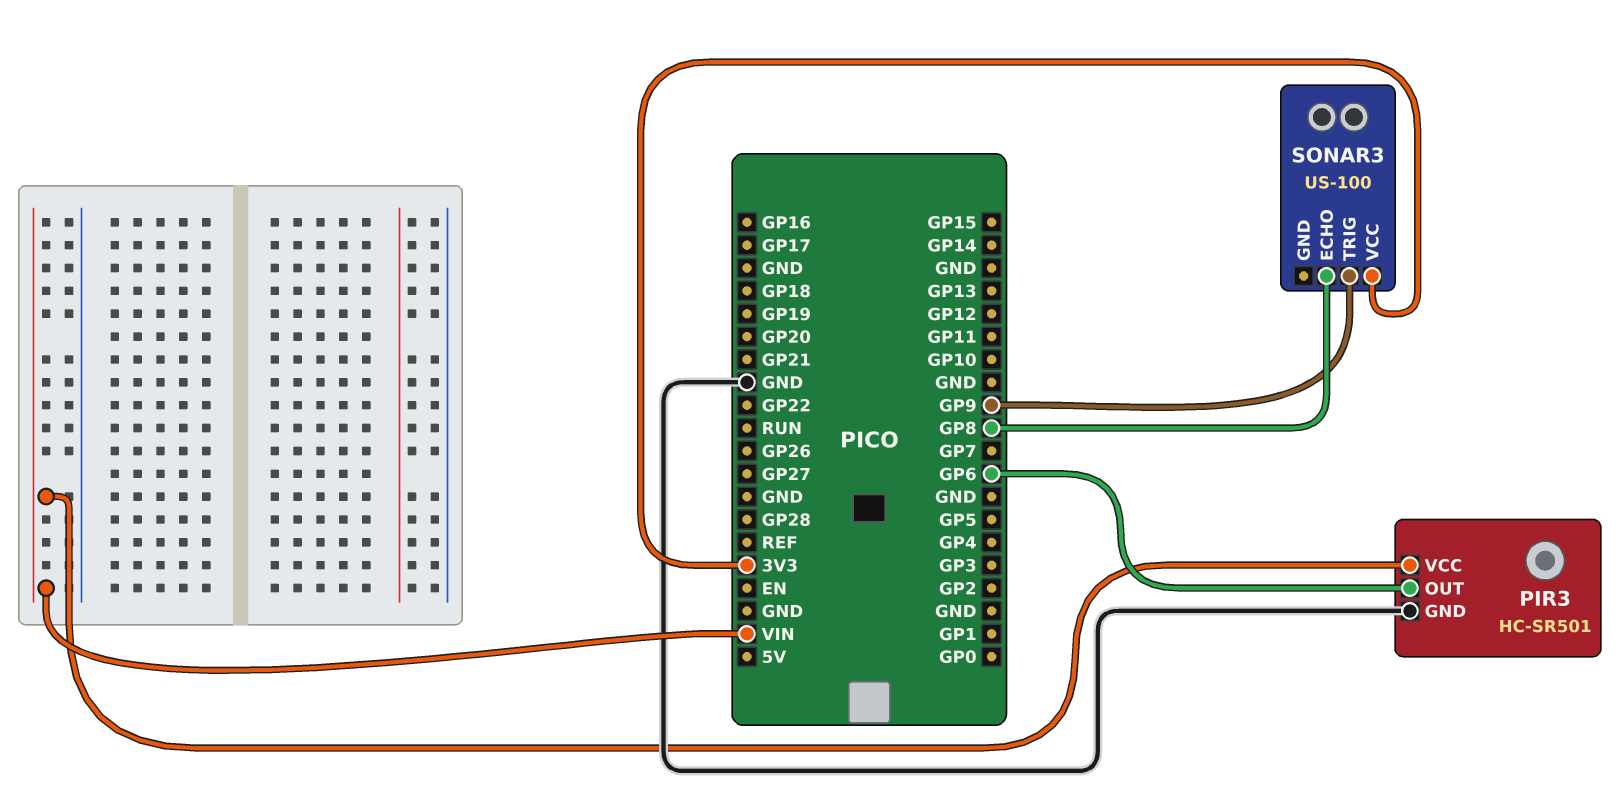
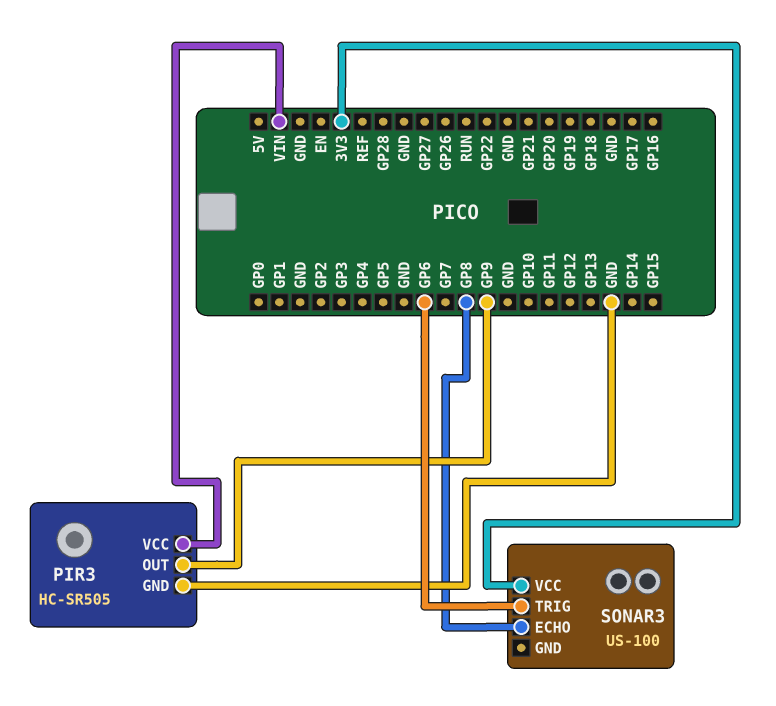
PIR3: HC-SR501 -> HC-SR505
PIR3 pin OUT: GP6 -> GP9
SONAR3 pin TRIG: GP9 -> GP6

